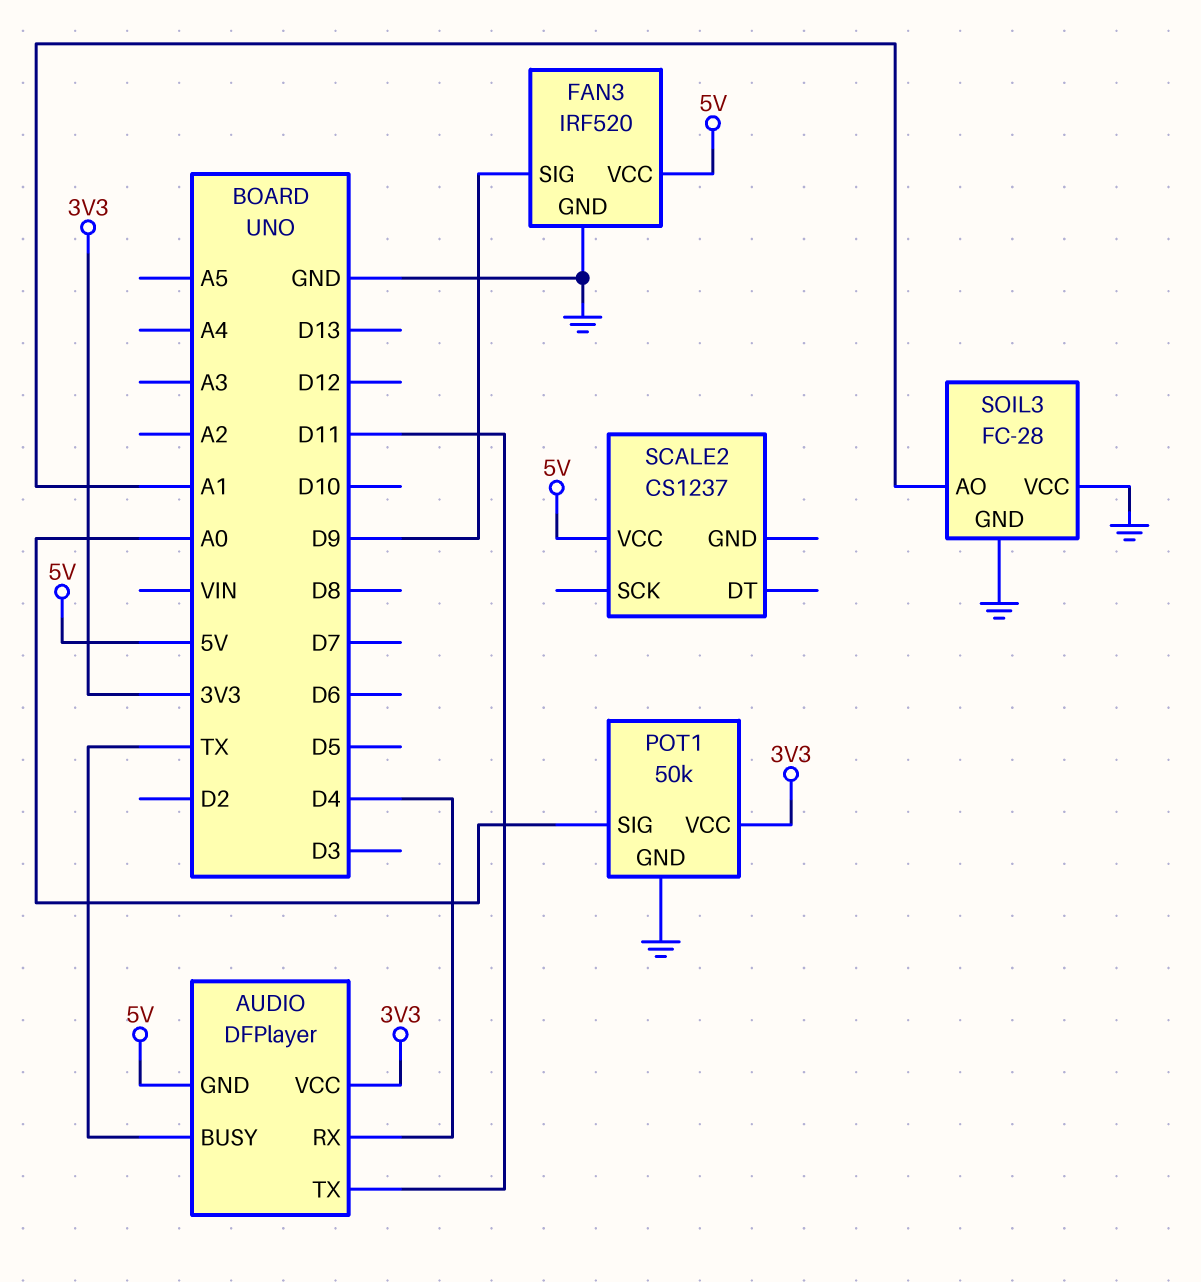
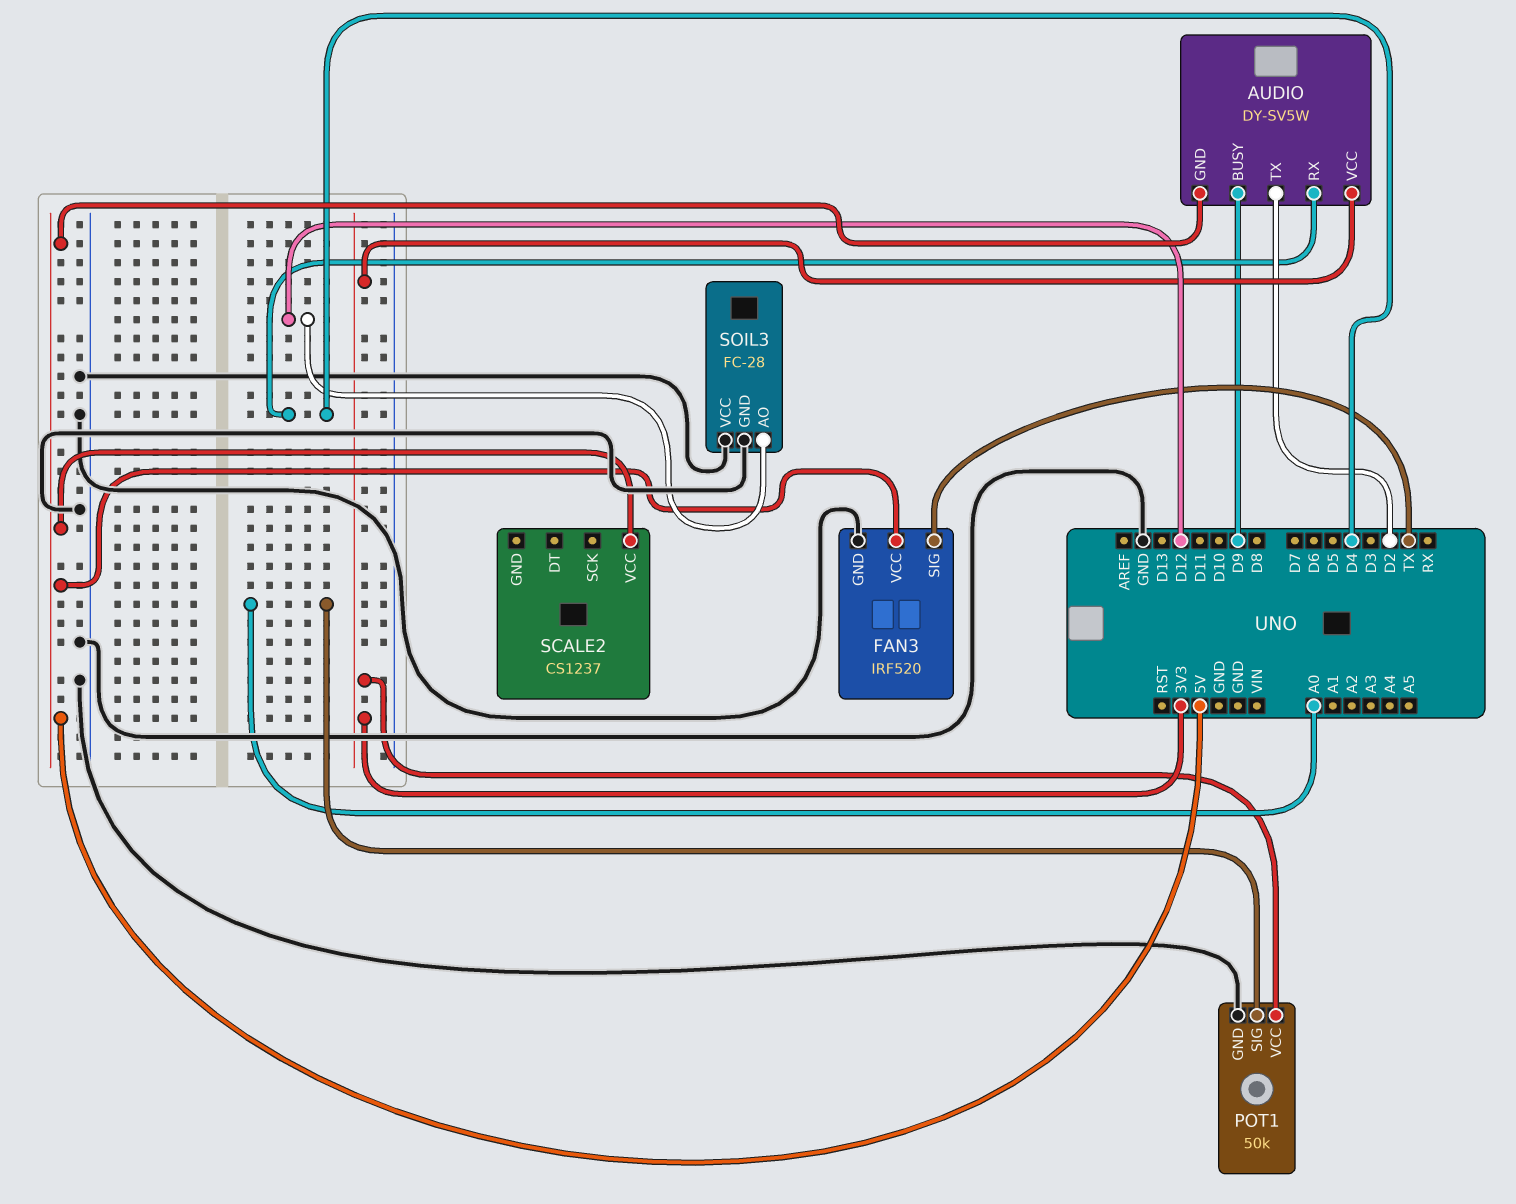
AUDIO: DFPlayer -> DY-SV5W
AUDIO pin BUSY: TX -> D9
AUDIO pin TX: D11 -> D2
FAN3 pin SIG: D9 -> TX
SOIL3 pin AO: A1 -> D12

